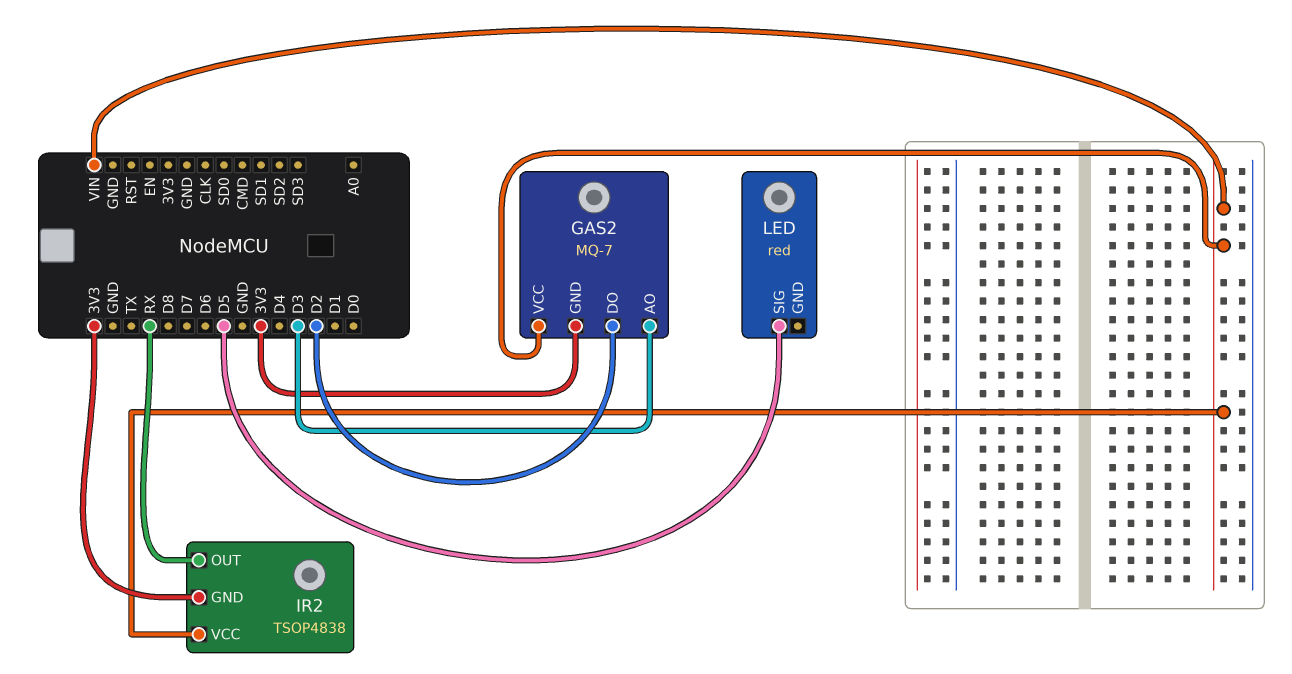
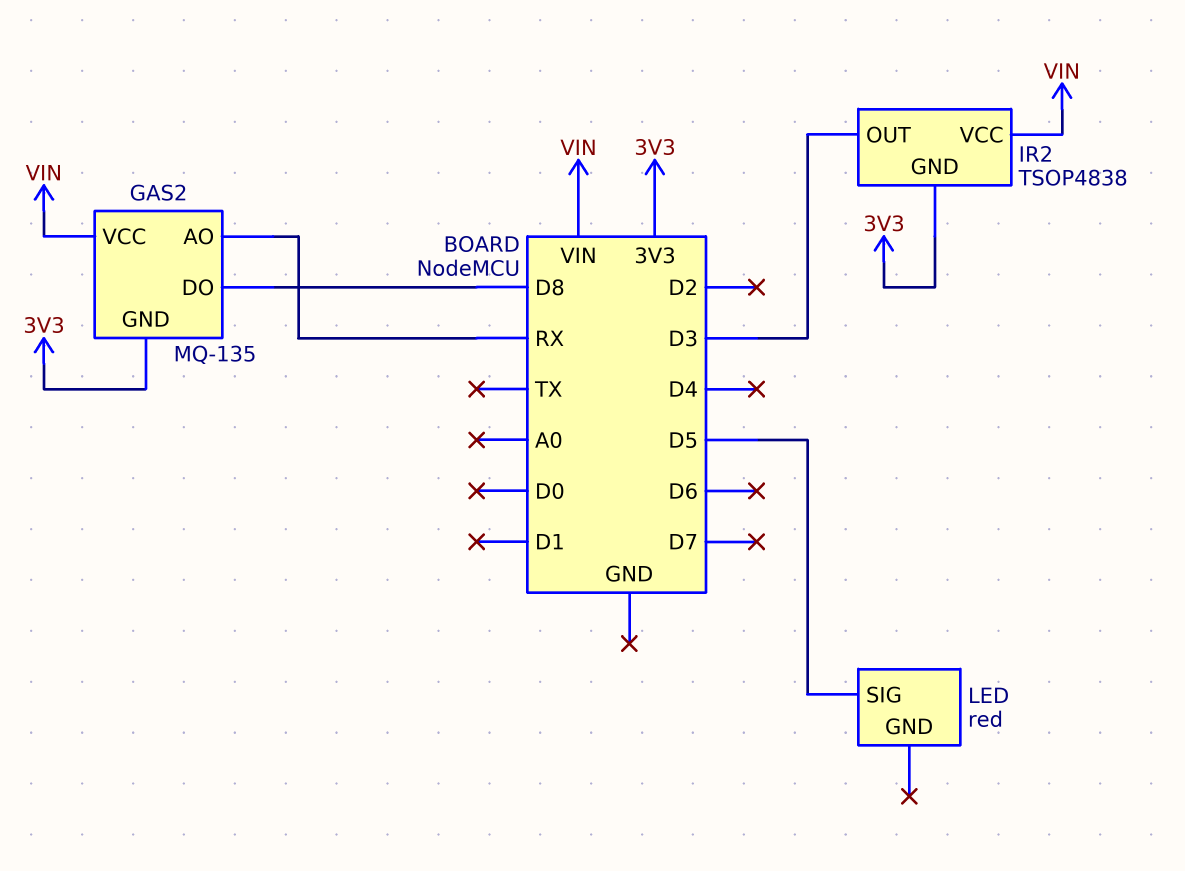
GAS2: MQ-7 -> MQ-135
GAS2 pin AO: D3 -> RX
GAS2 pin DO: D2 -> D8
IR2 pin OUT: RX -> D3

